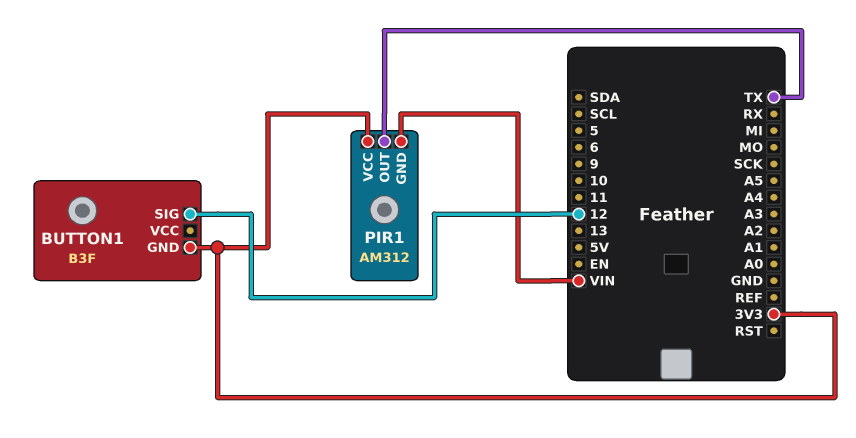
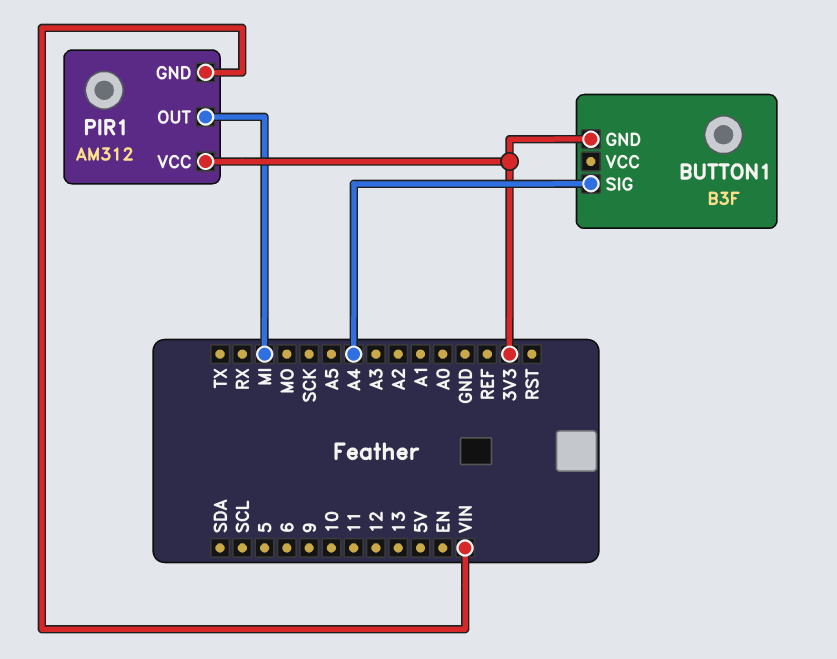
BUTTON1 pin SIG: 12 -> A4
PIR1 pin OUT: TX -> MI

